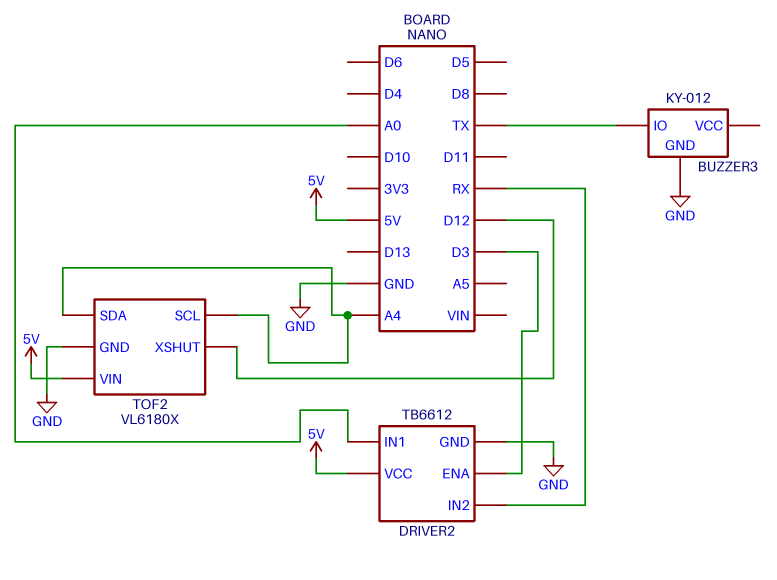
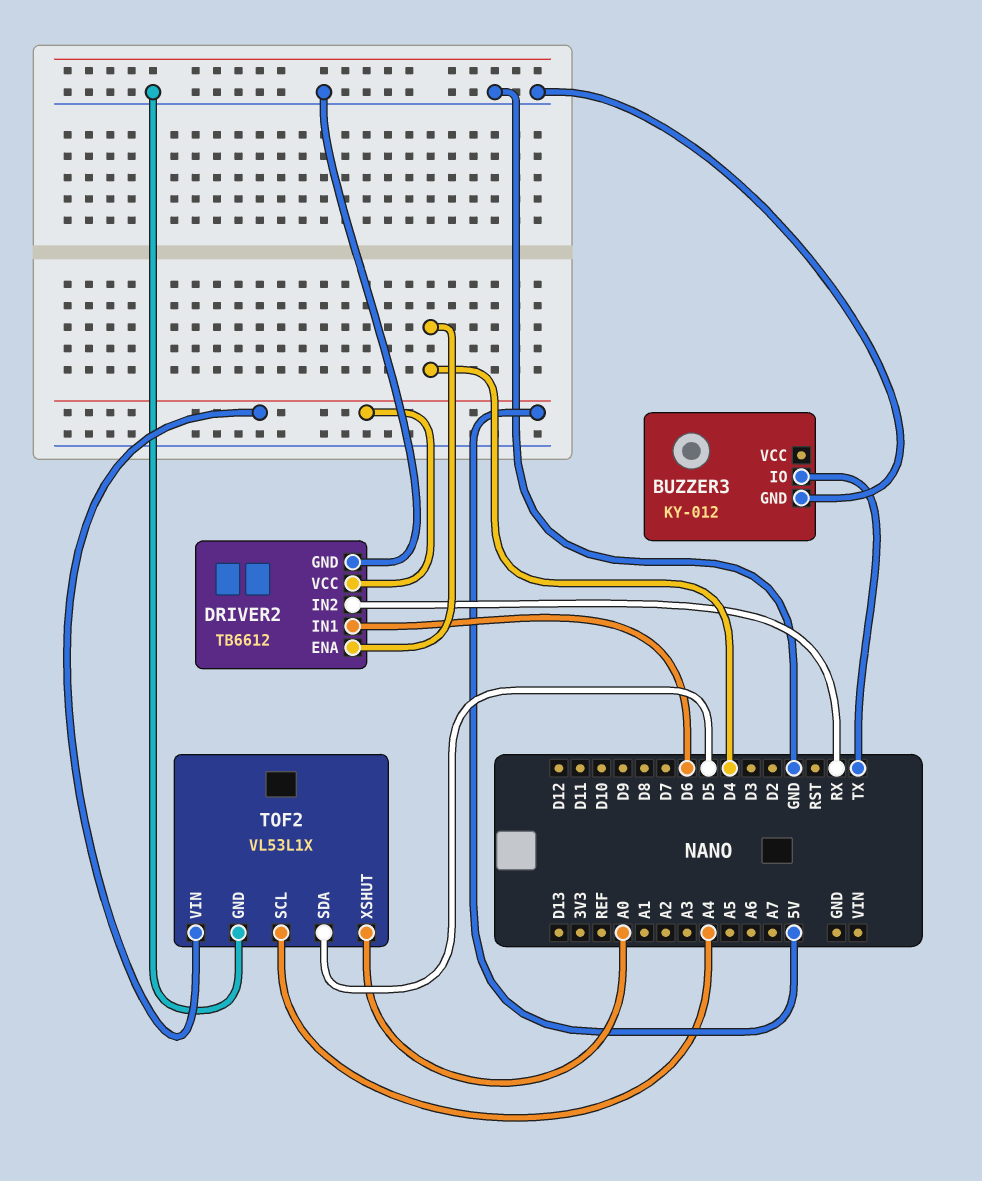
DRIVER2 pin ENA: D3 -> D4
DRIVER2 pin IN1: A0 -> D6
TOF2: VL6180X -> VL53L1X
TOF2 pin SDA: A4 -> D5
TOF2 pin XSHUT: D12 -> A0

